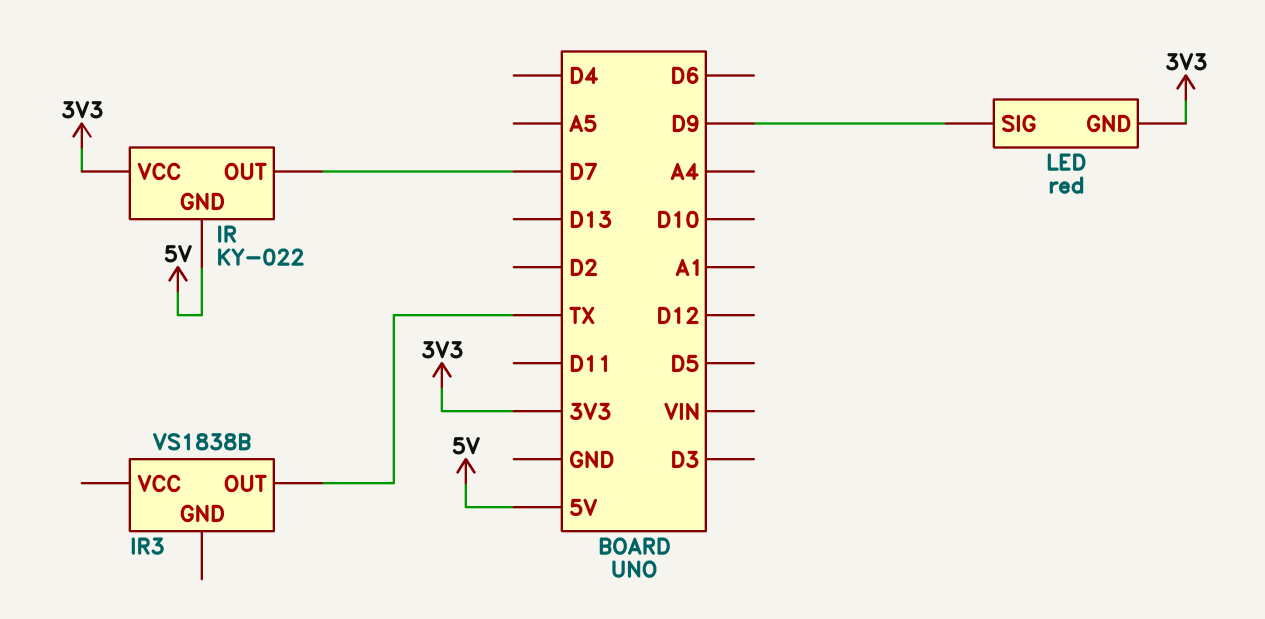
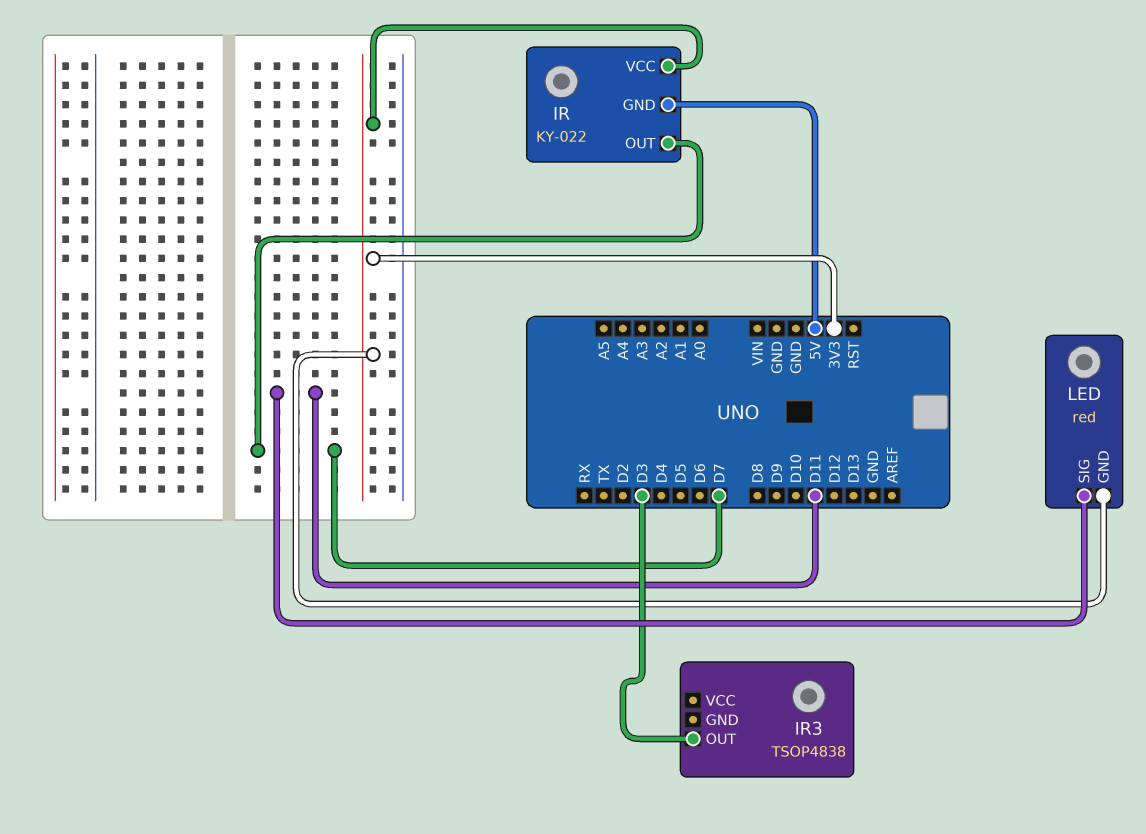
IR3: VS1838B -> TSOP4838
IR3 pin OUT: TX -> D3
LED pin SIG: D9 -> D11

